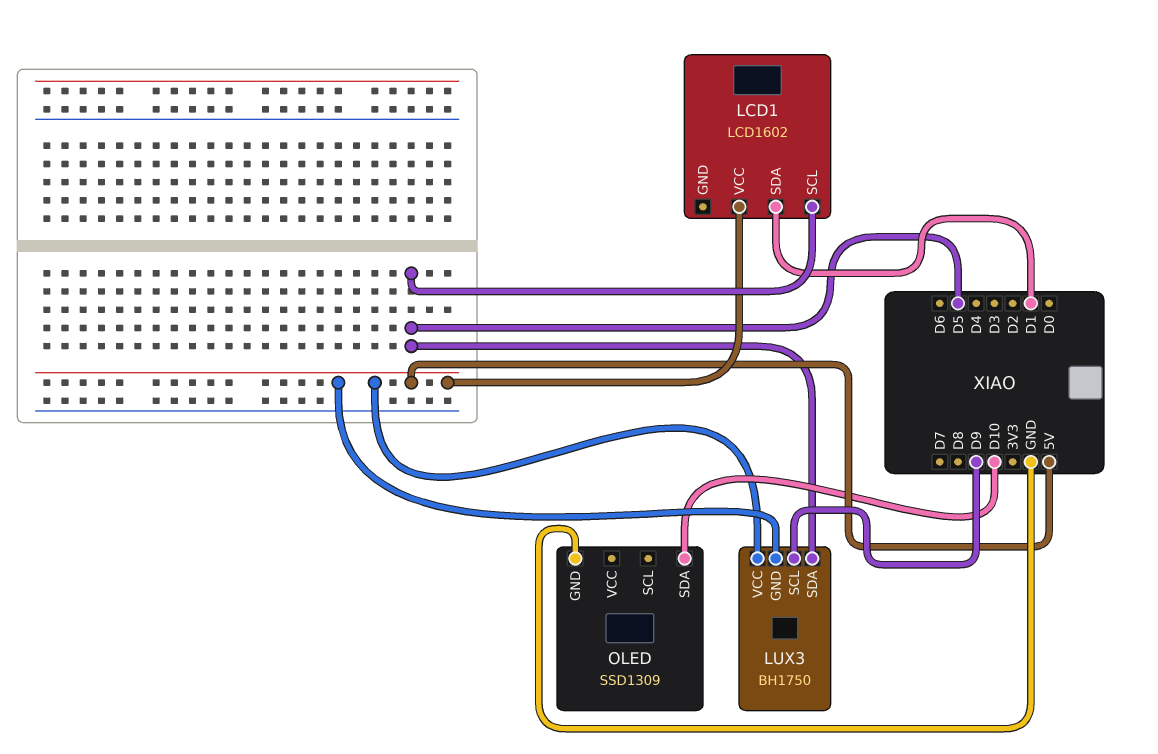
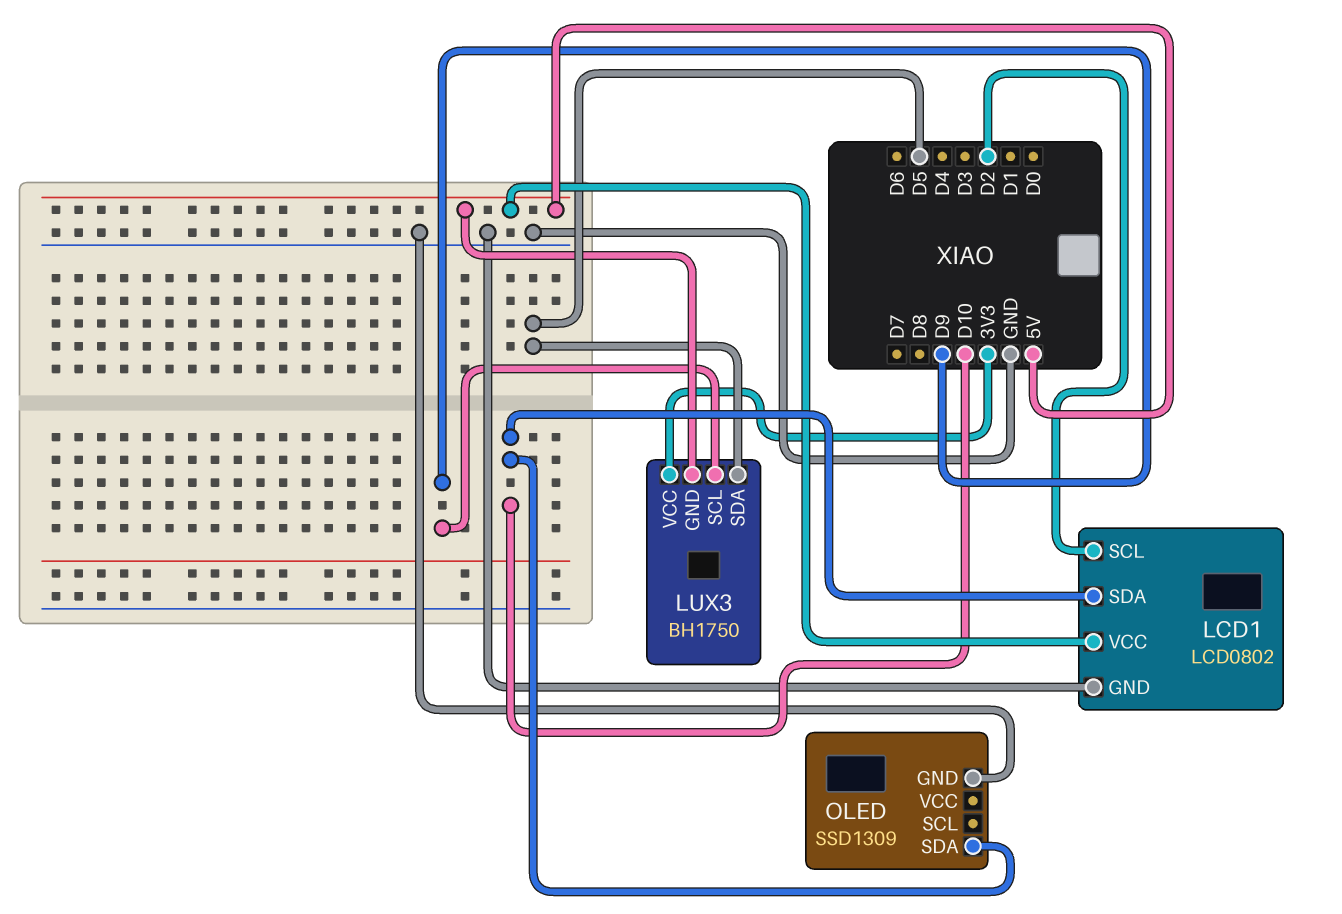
LCD1: LCD1602 -> LCD0802
LCD1 pin GND: none -> GND
LCD1 pin SCL: D5 -> D2
LCD1 pin SDA: D1 -> D10
LUX3 pin VCC: 5V -> 3V3

